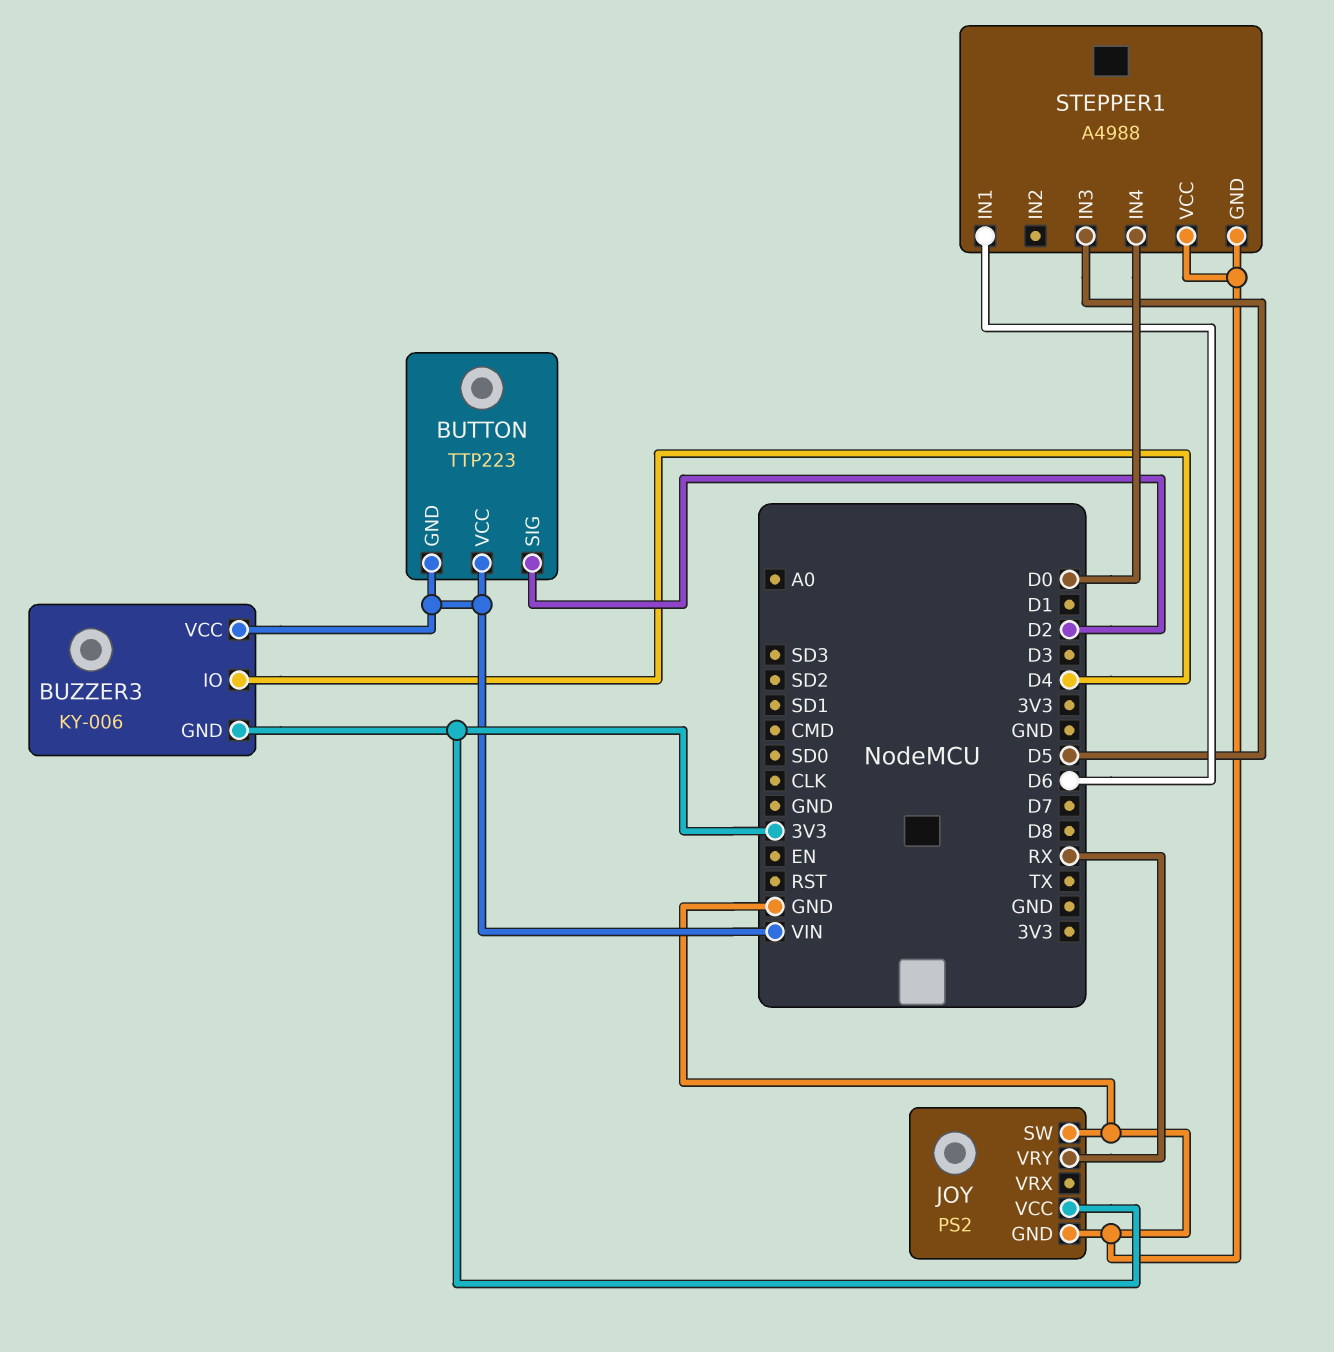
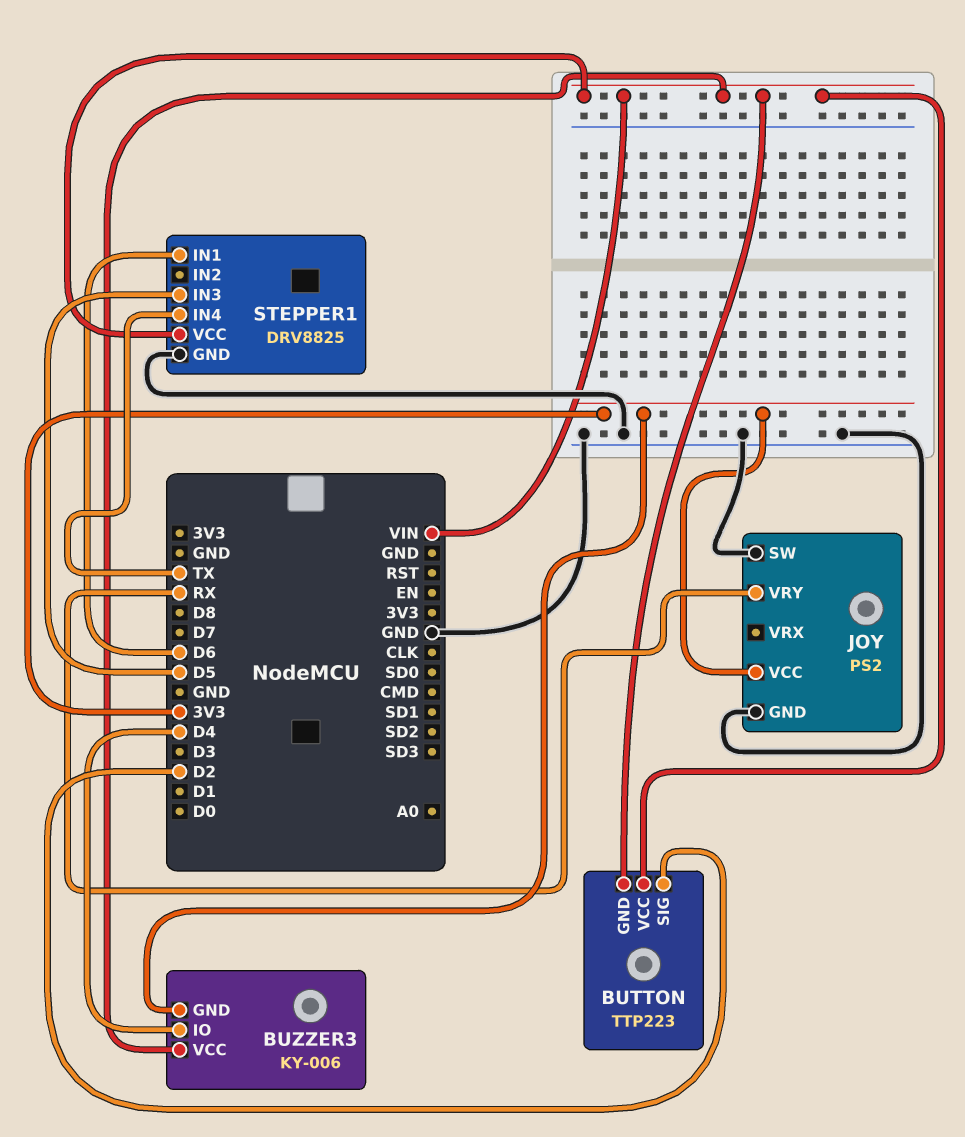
STEPPER1: A4988 -> DRV8825
STEPPER1 pin IN4: D0 -> TX
STEPPER1 pin VCC: GND -> VIN

